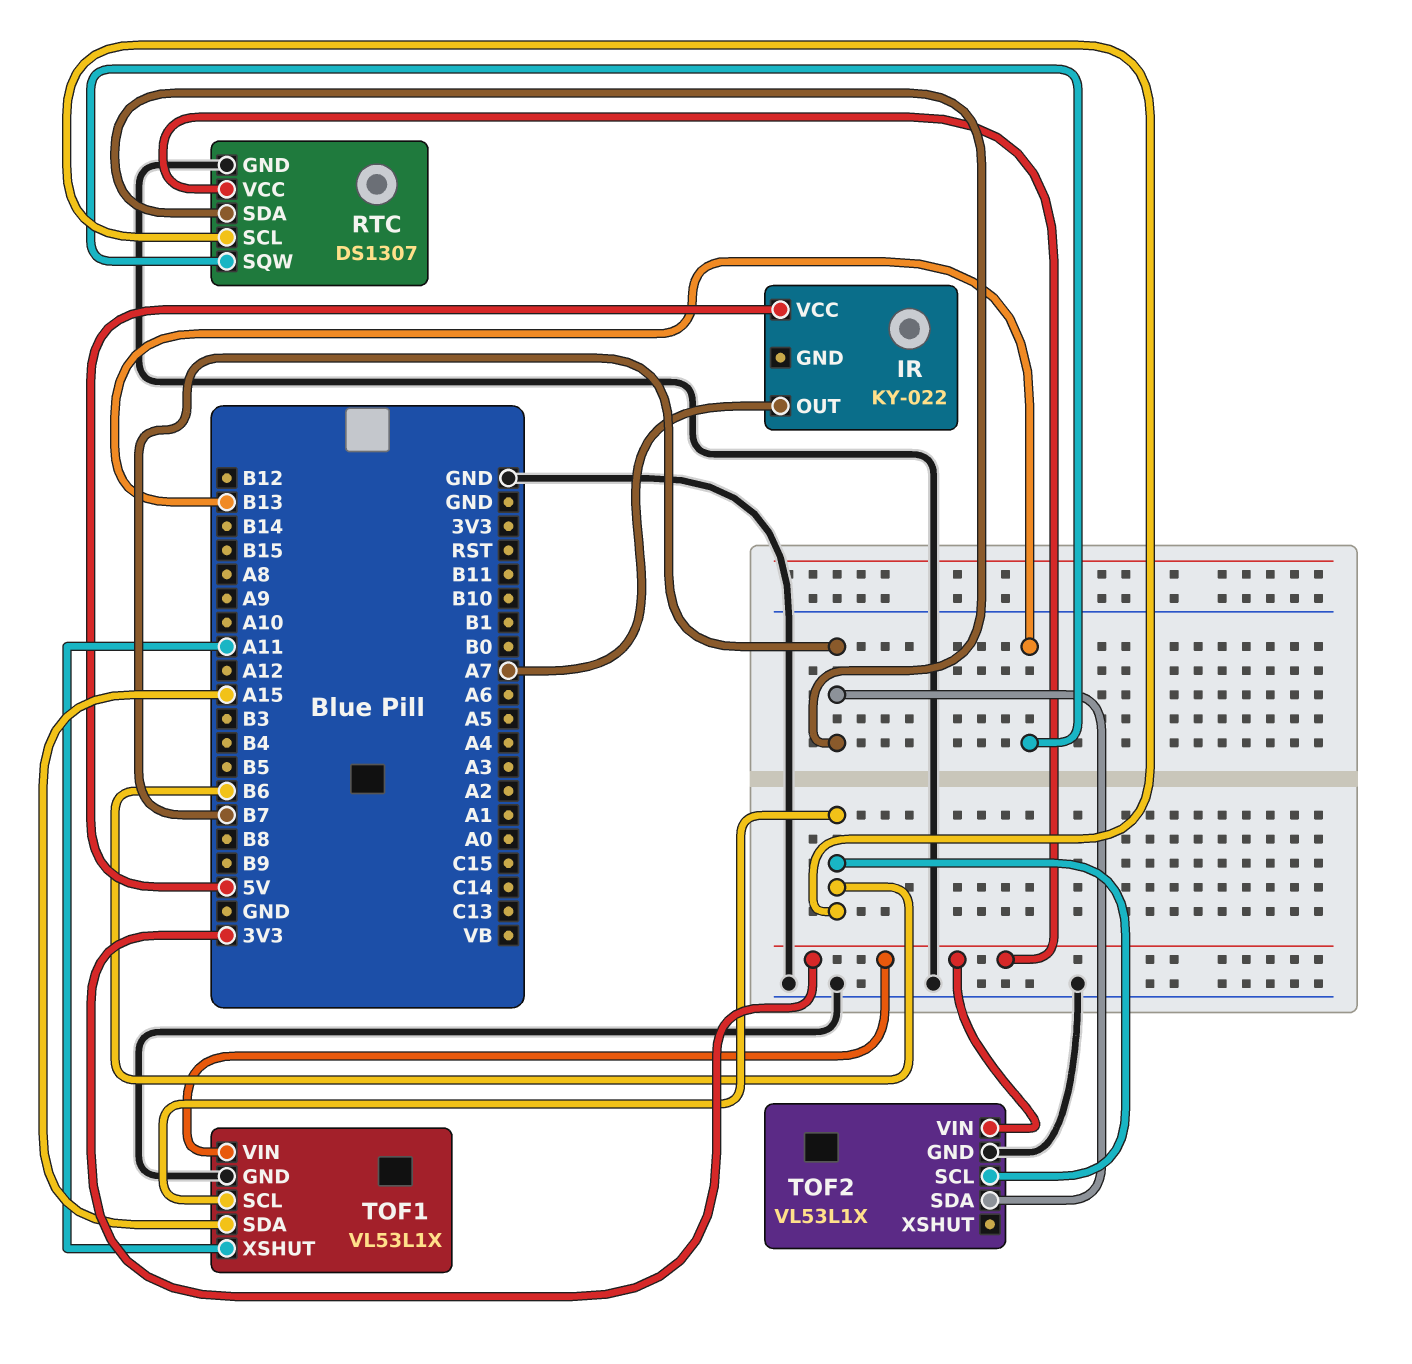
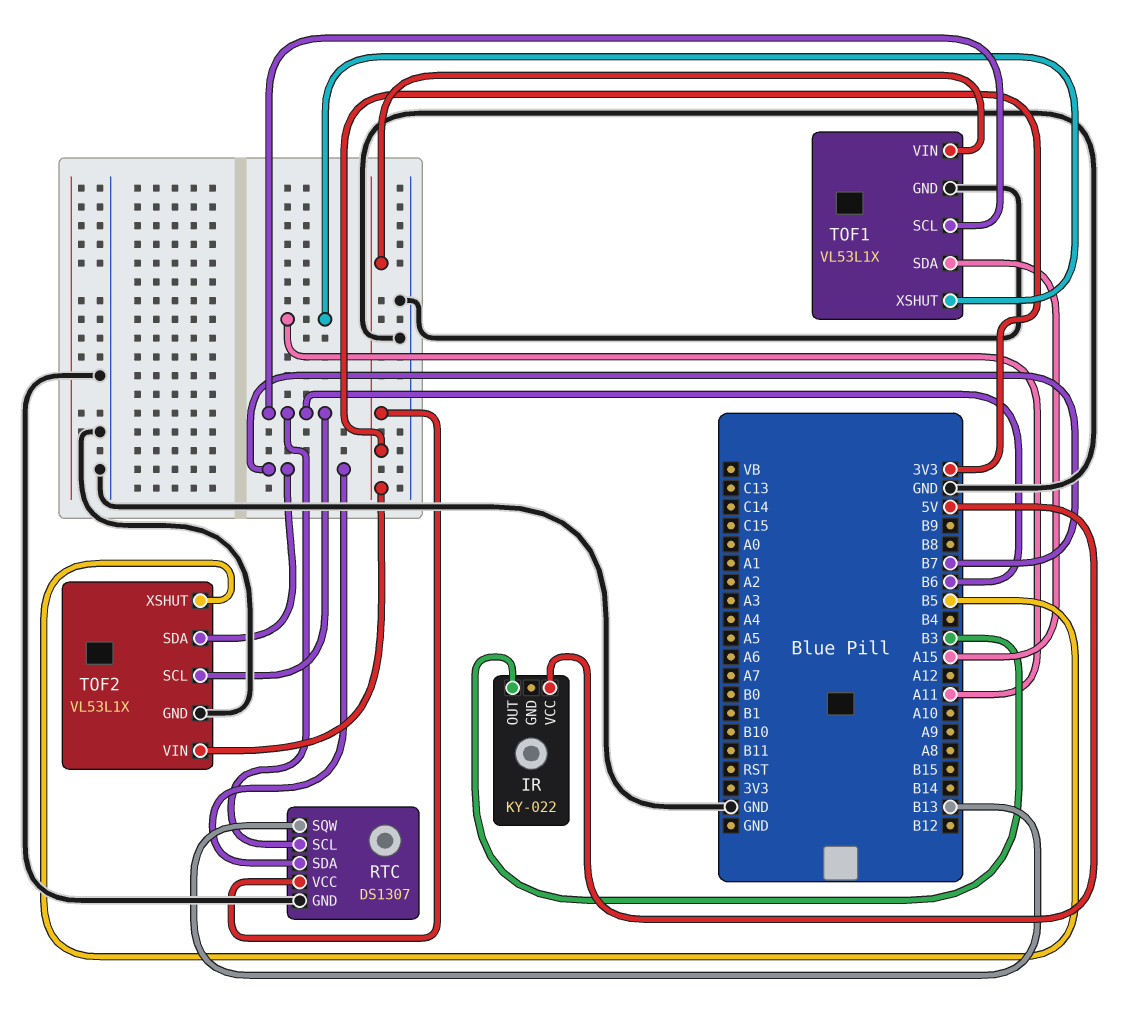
IR pin OUT: A7 -> B3
TOF2 pin XSHUT: none -> B5

